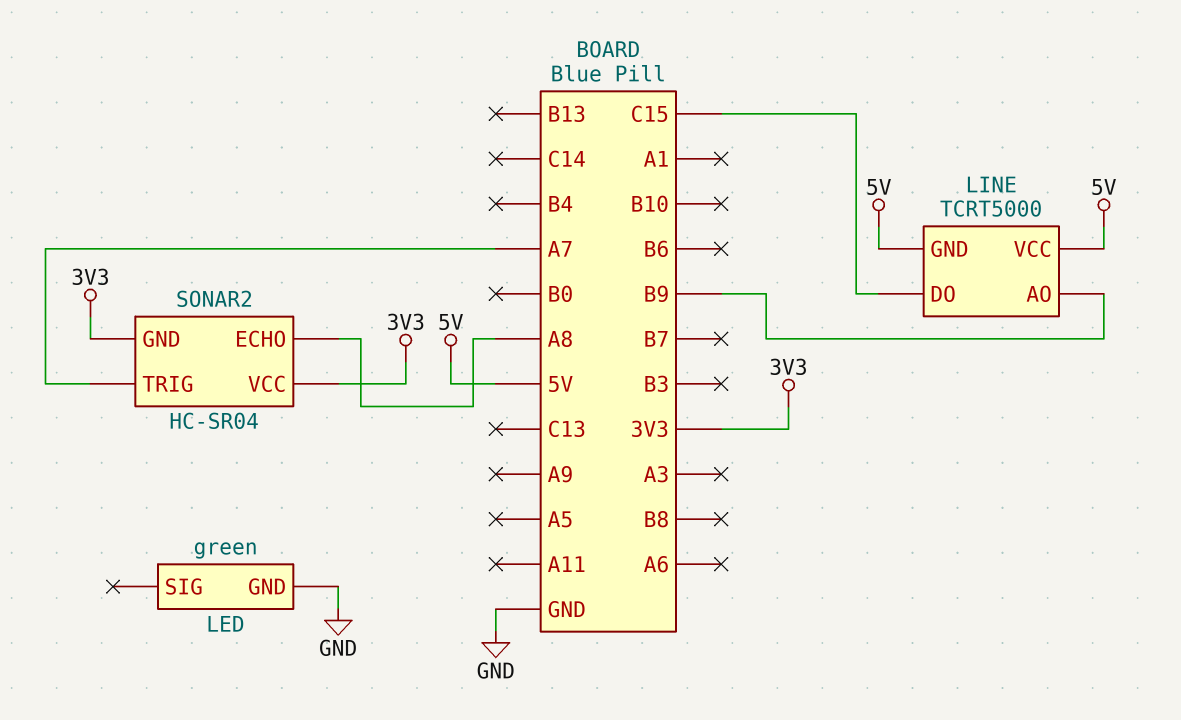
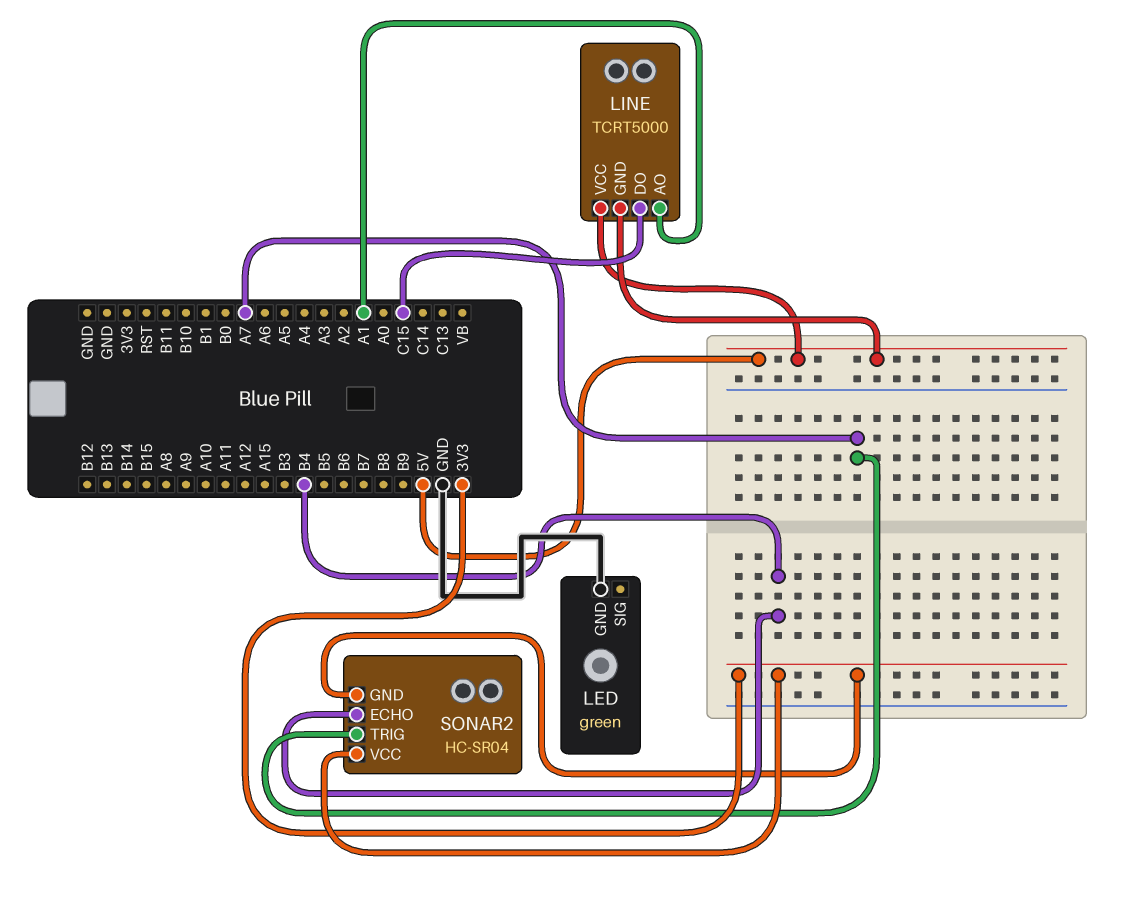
LINE pin AO: B9 -> A1
SONAR2 pin ECHO: A8 -> B4

